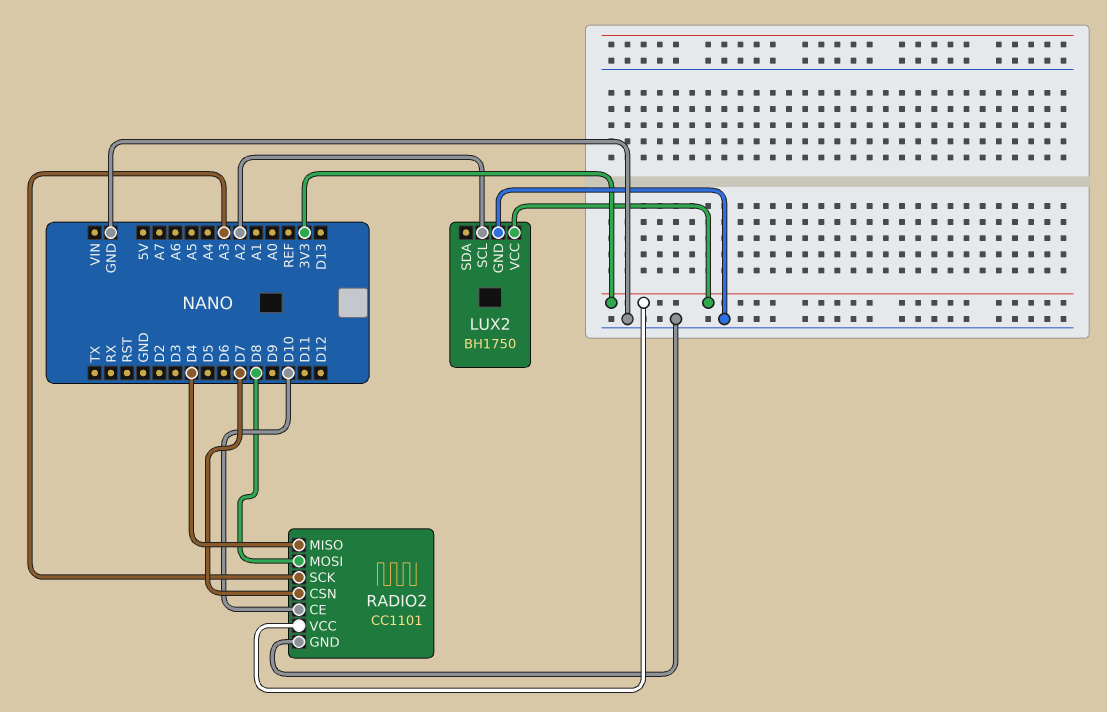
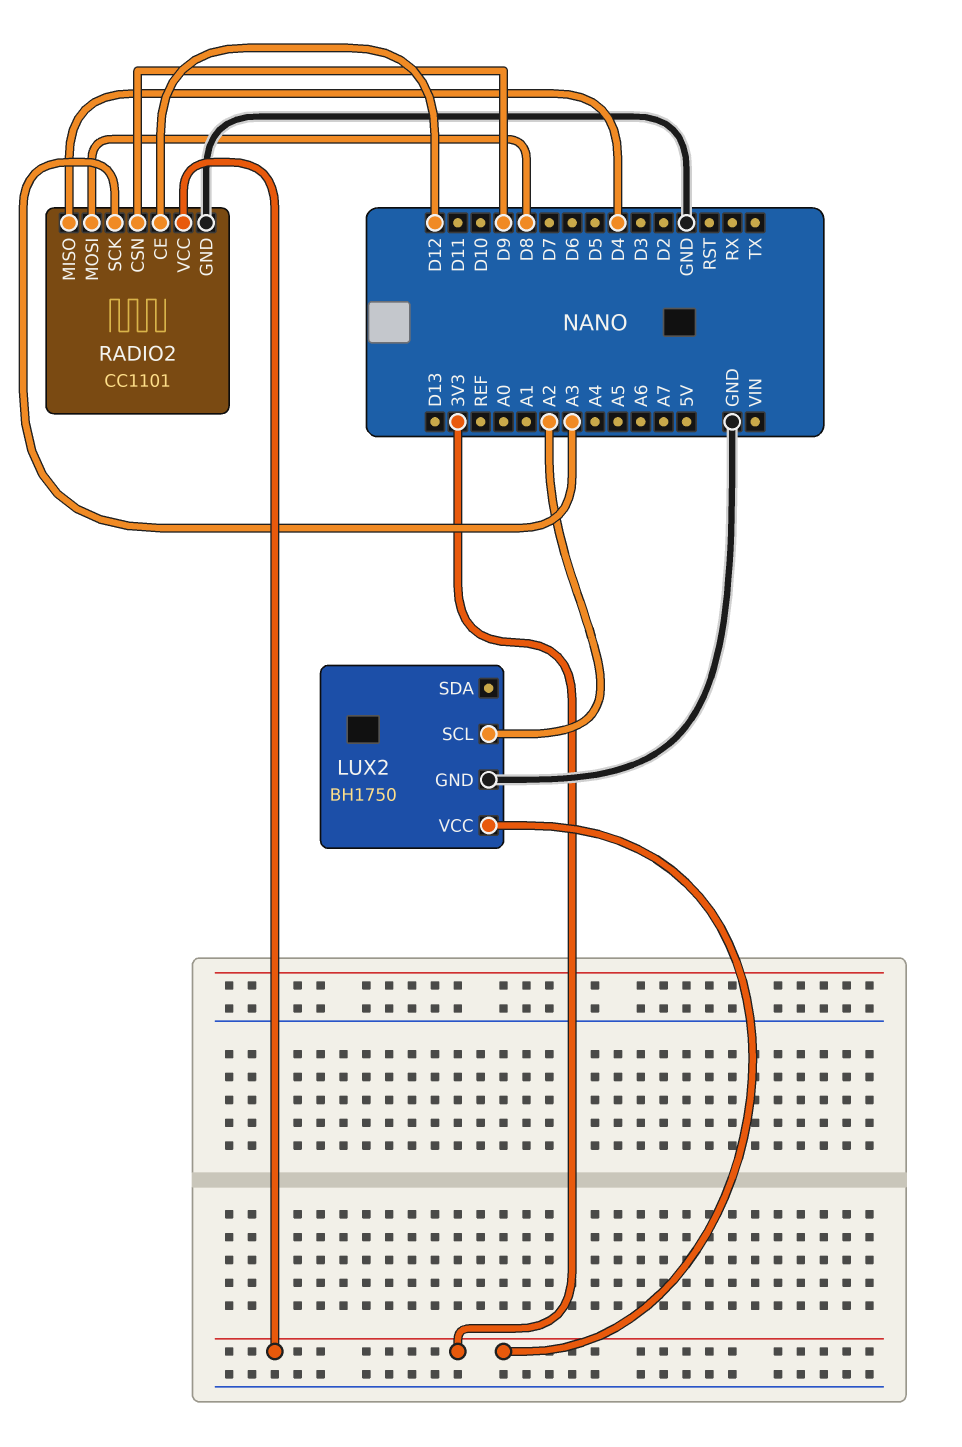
RADIO2 pin CE: D10 -> D12
RADIO2 pin CSN: D7 -> D9

